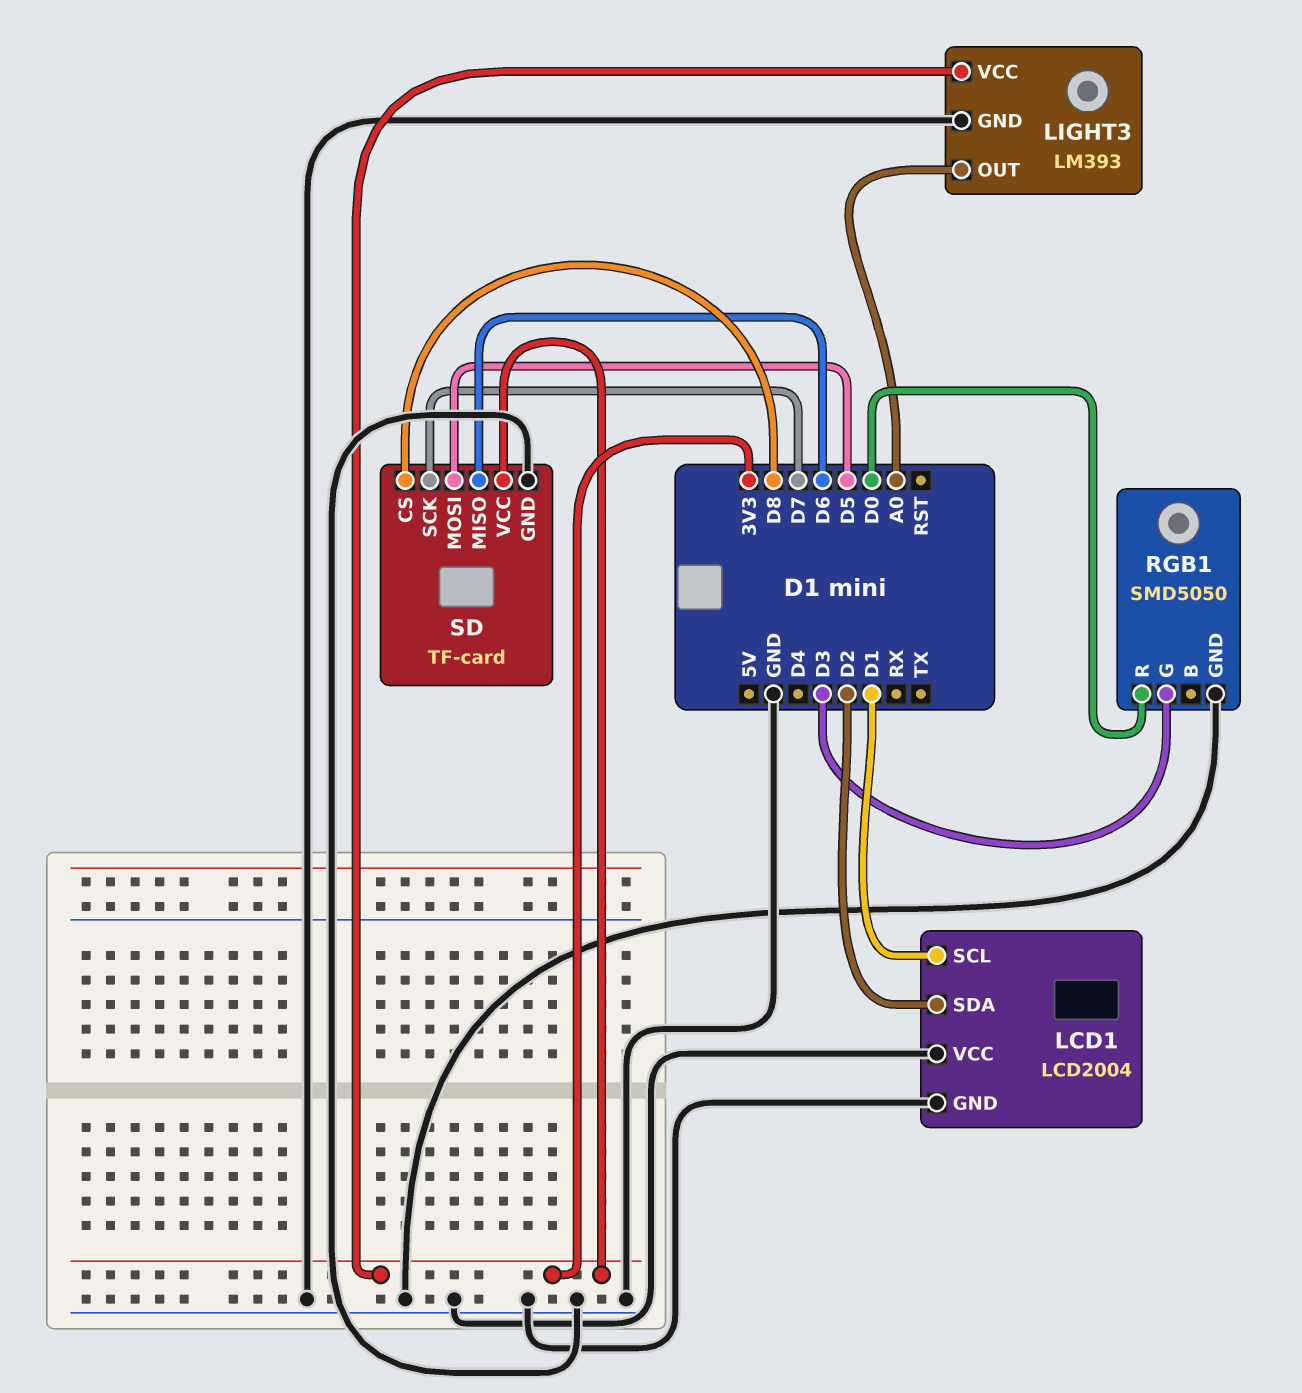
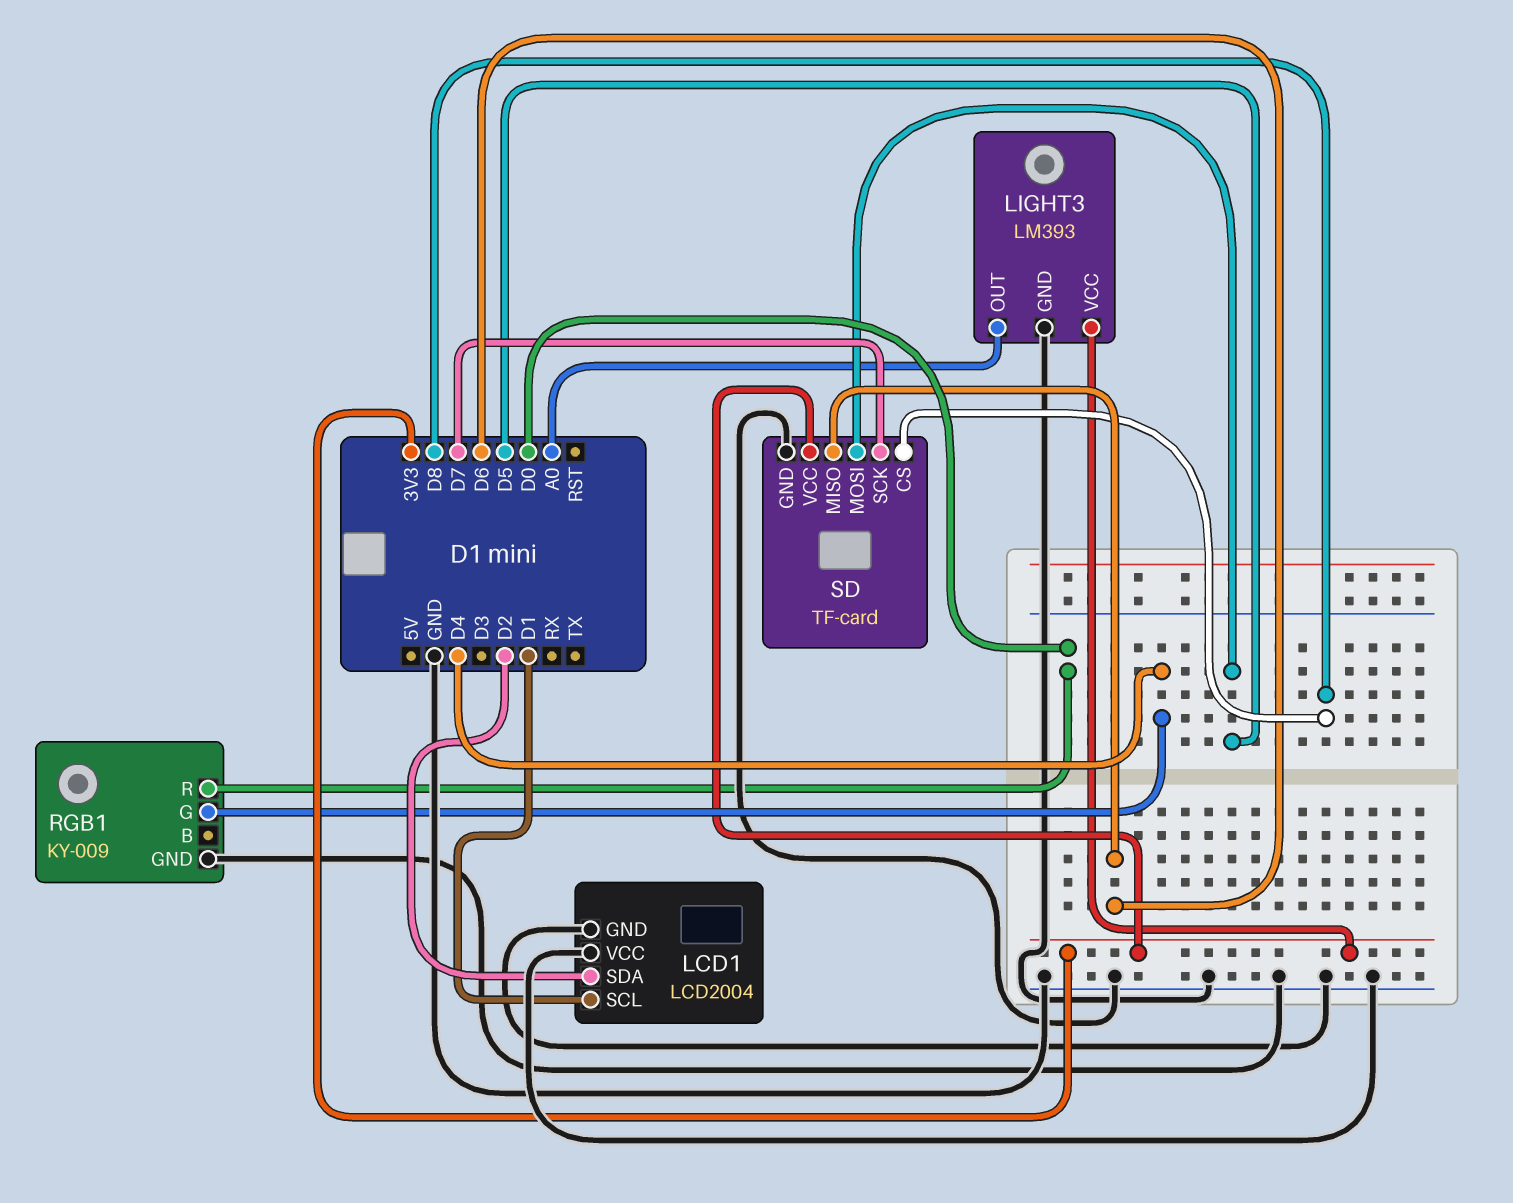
RGB1: SMD5050 -> KY-009
RGB1 pin G: D3 -> D4

